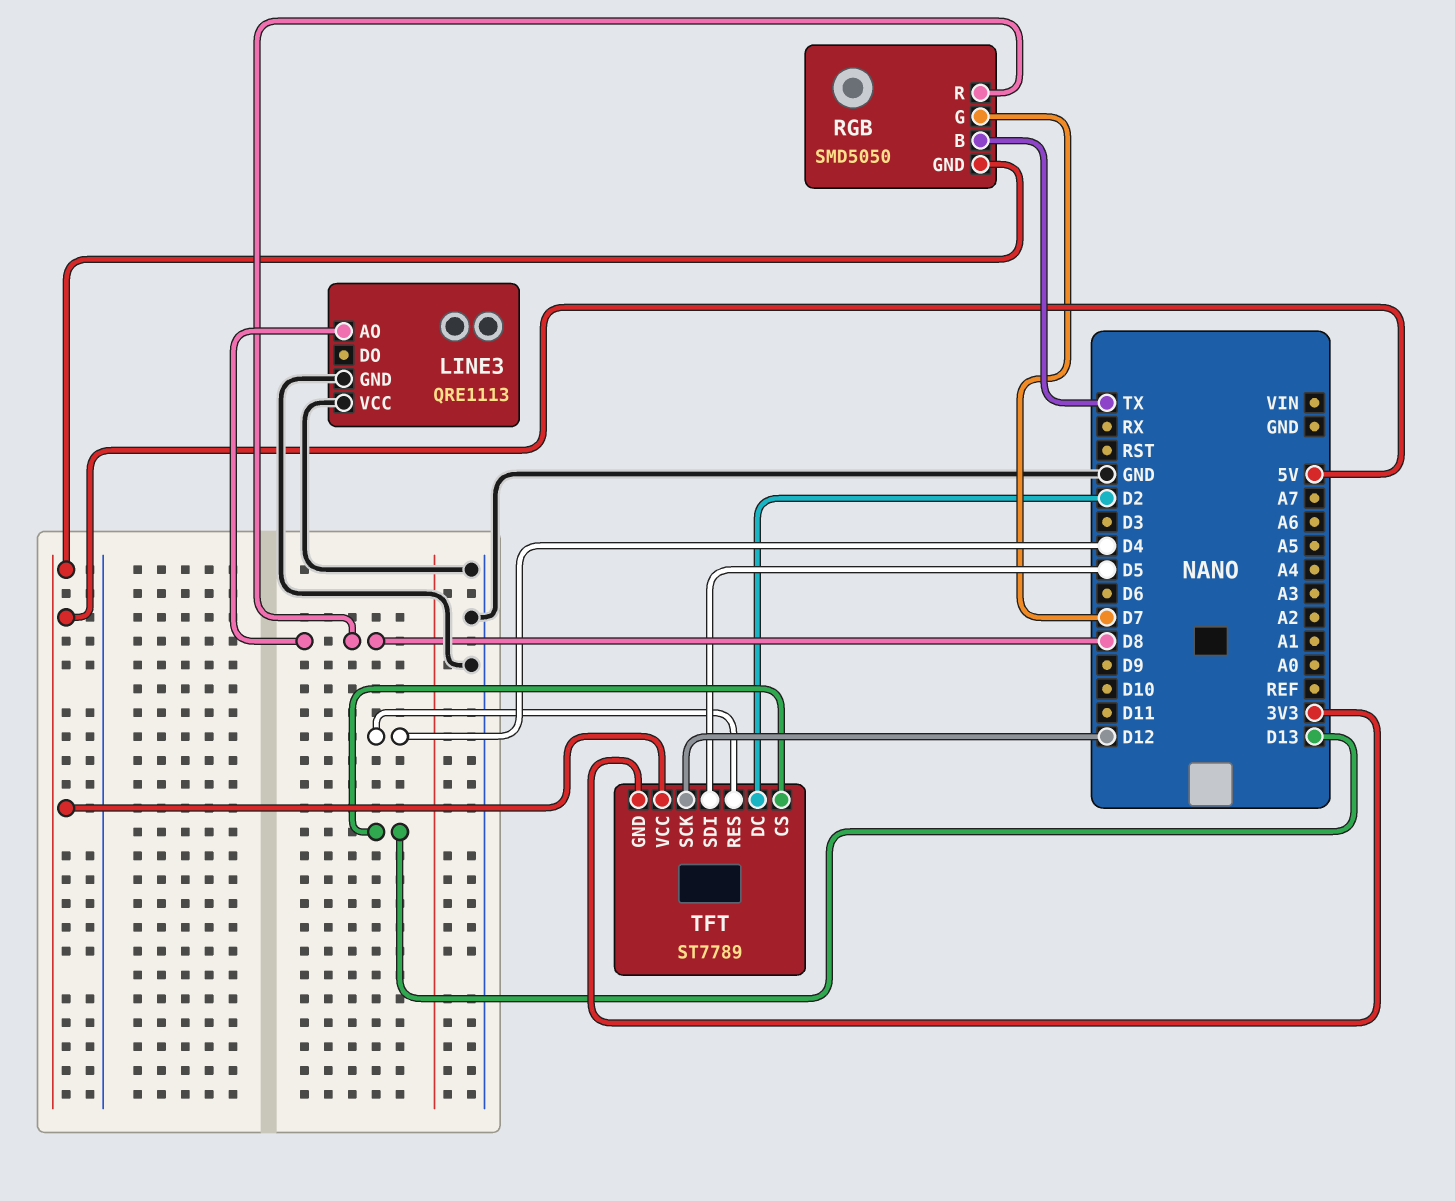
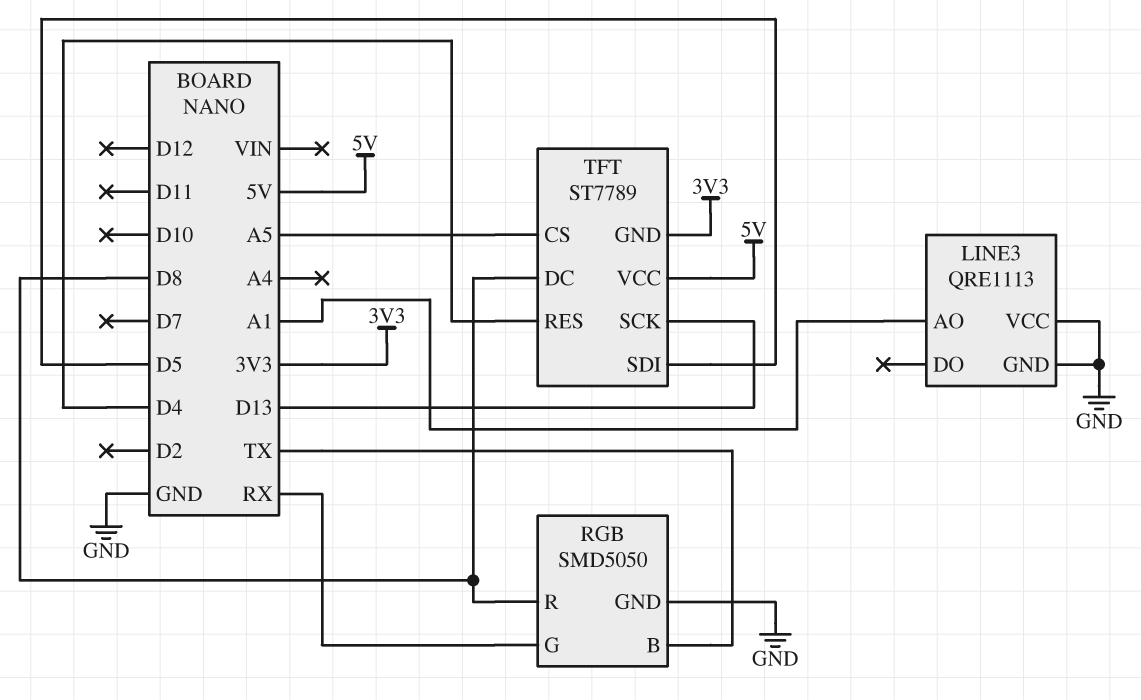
LINE3 pin AO: D8 -> A1
RGB pin G: D7 -> RX
RGB pin GND: 5V -> GND
TFT pin CS: D13 -> A5
TFT pin DC: D2 -> D8
TFT pin SCK: D12 -> D13

